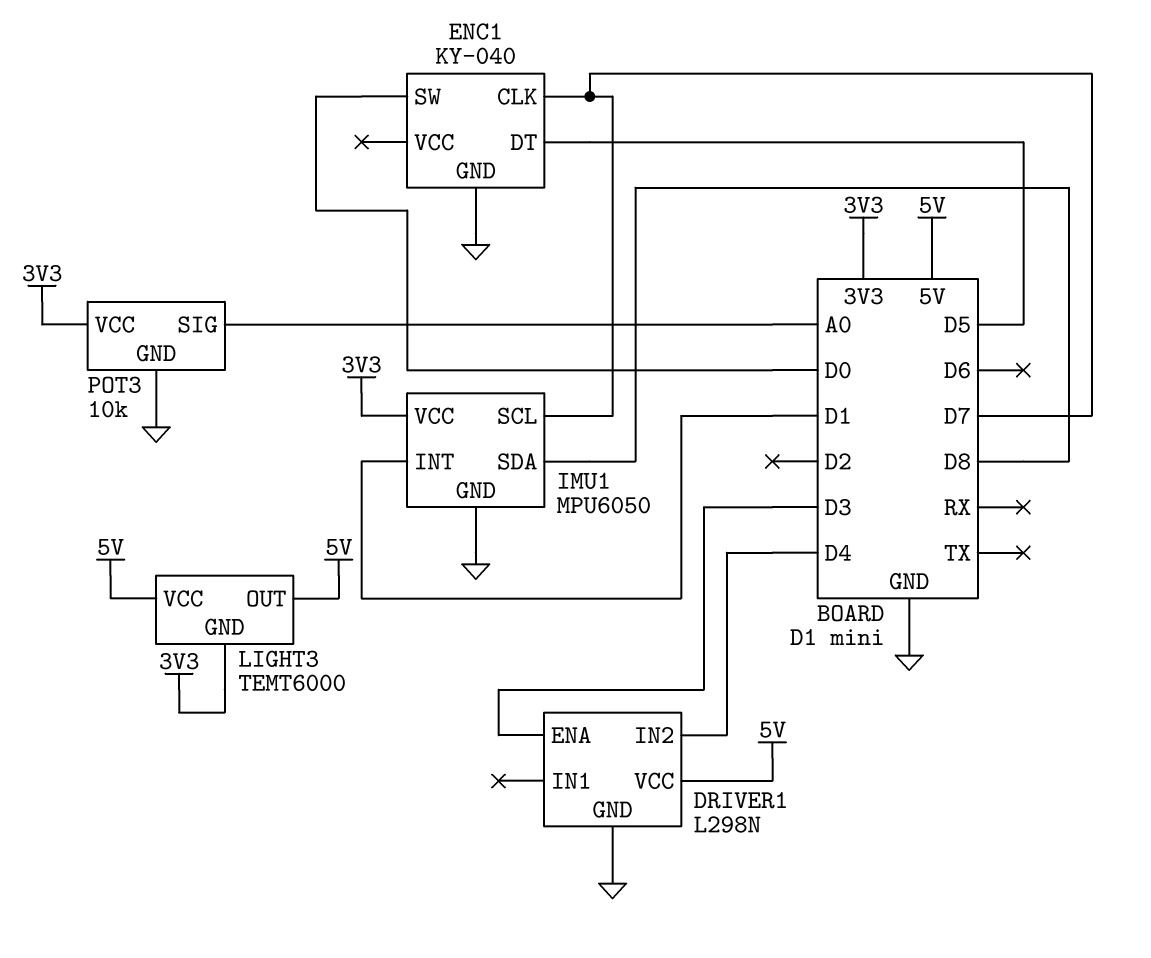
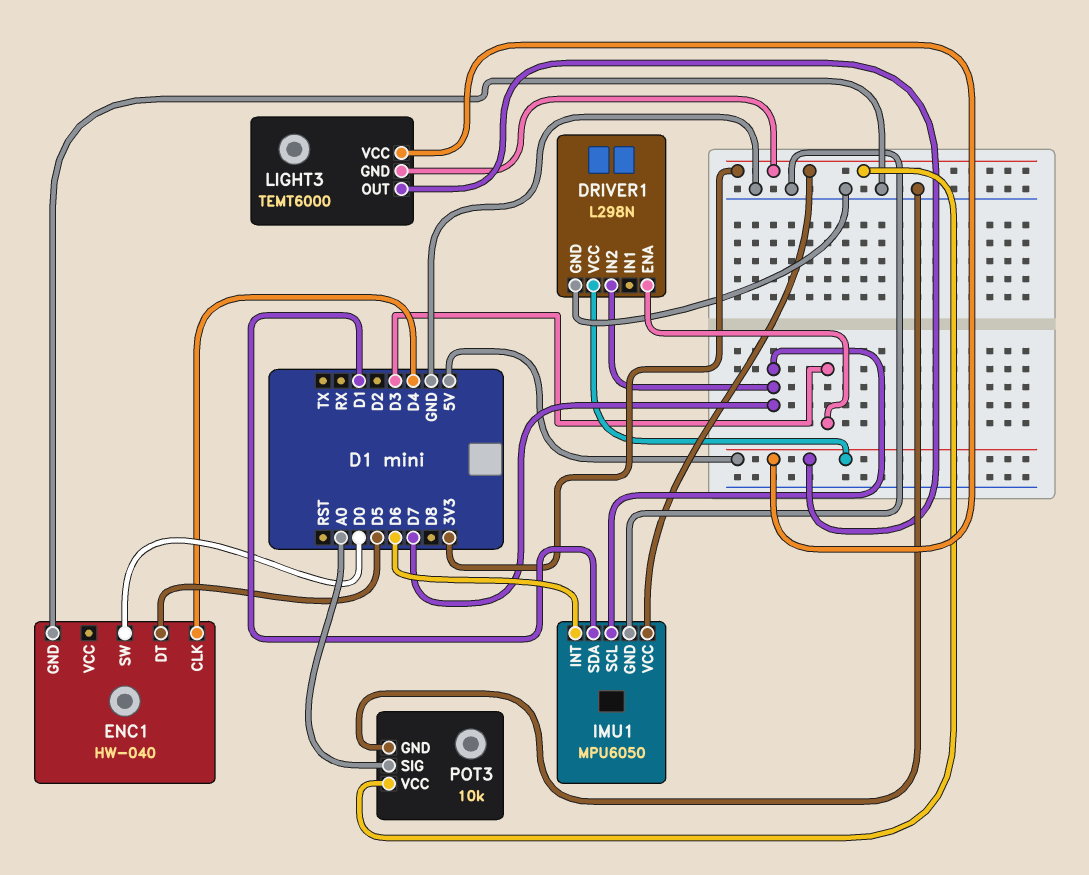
DRIVER1 pin IN2: D4 -> D7
ENC1: KY-040 -> HW-040
ENC1 pin CLK: D7 -> D4
IMU1 pin INT: D1 -> D6
IMU1 pin SDA: D8 -> D1

